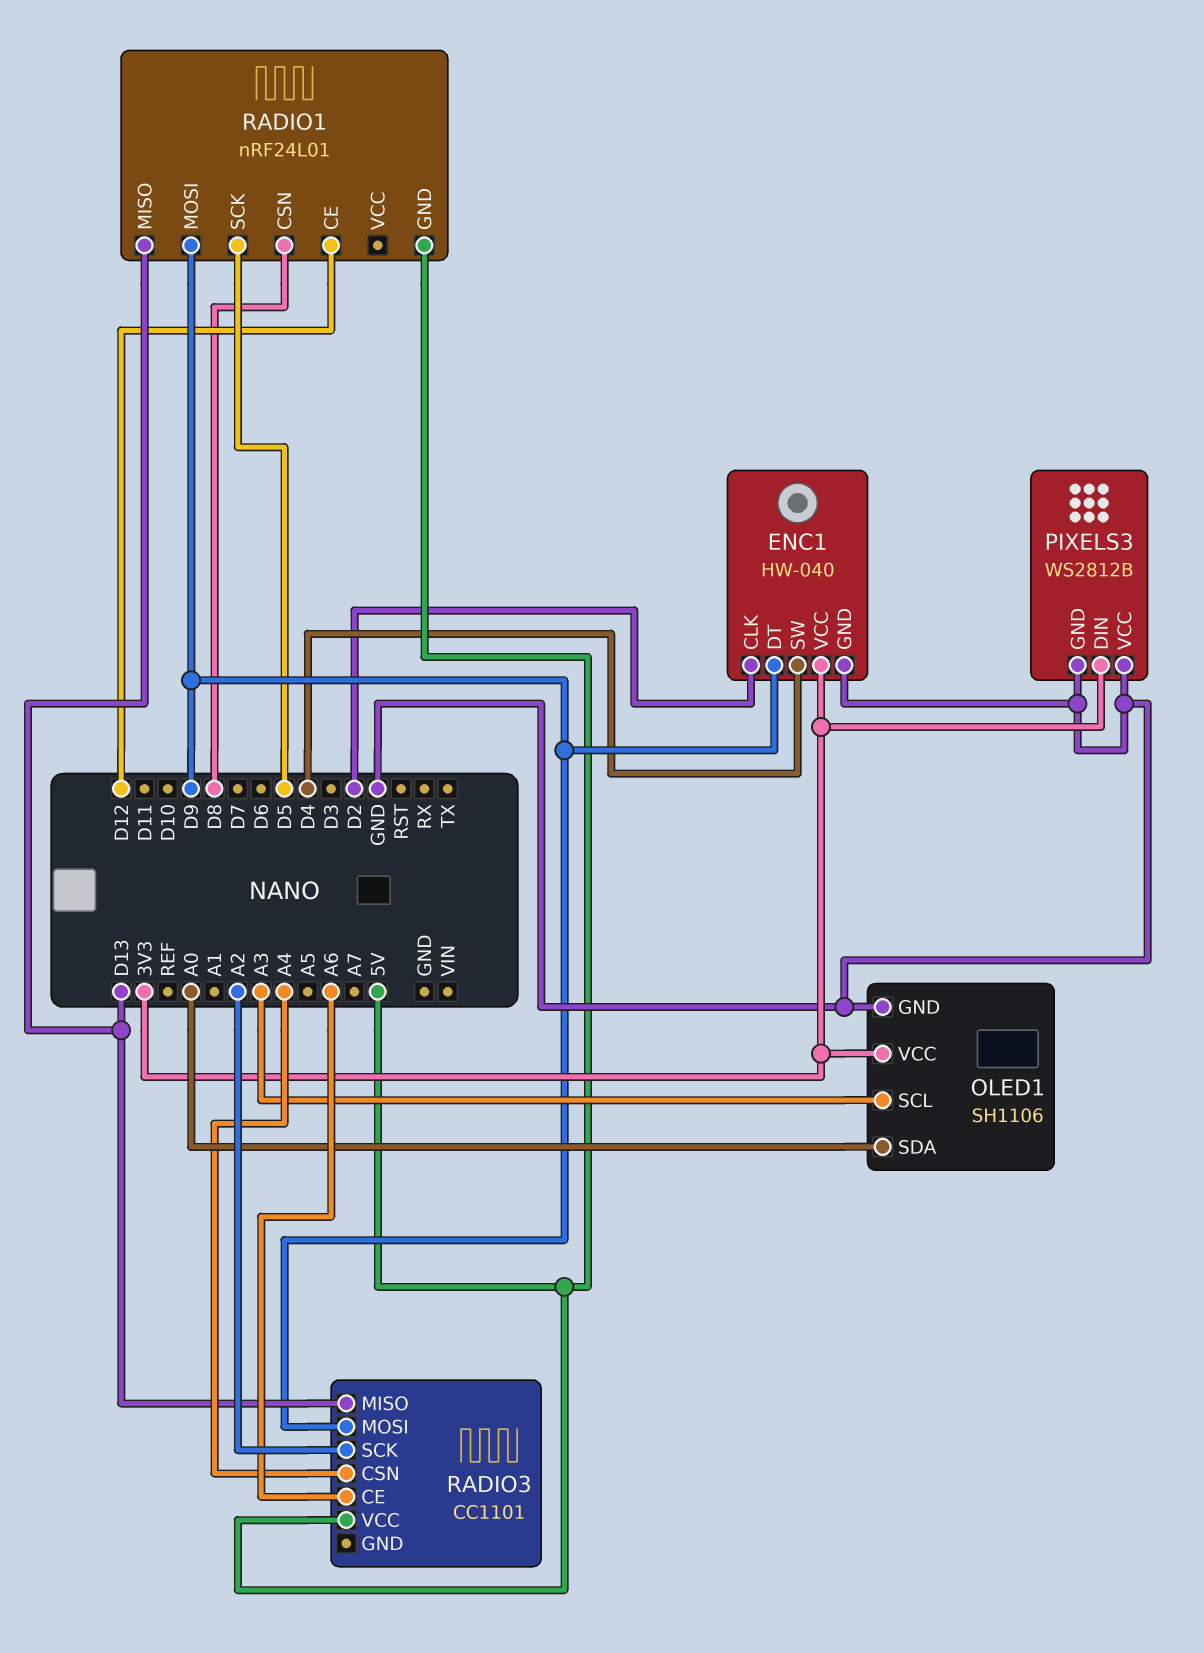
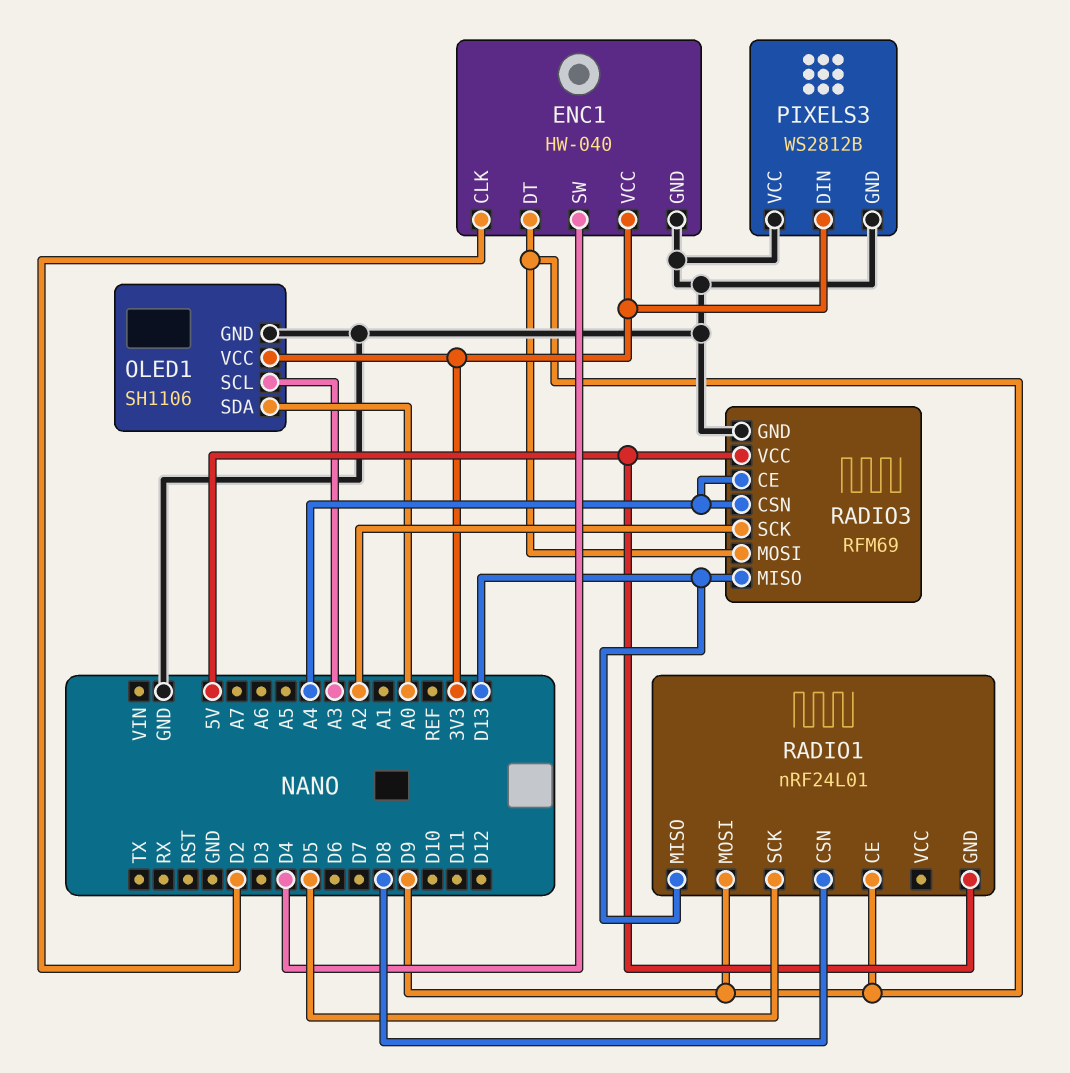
RADIO1 pin CE: D12 -> D9
RADIO3: CC1101 -> RFM69
RADIO3 pin CE: A6 -> A4
RADIO3 pin GND: none -> GND

